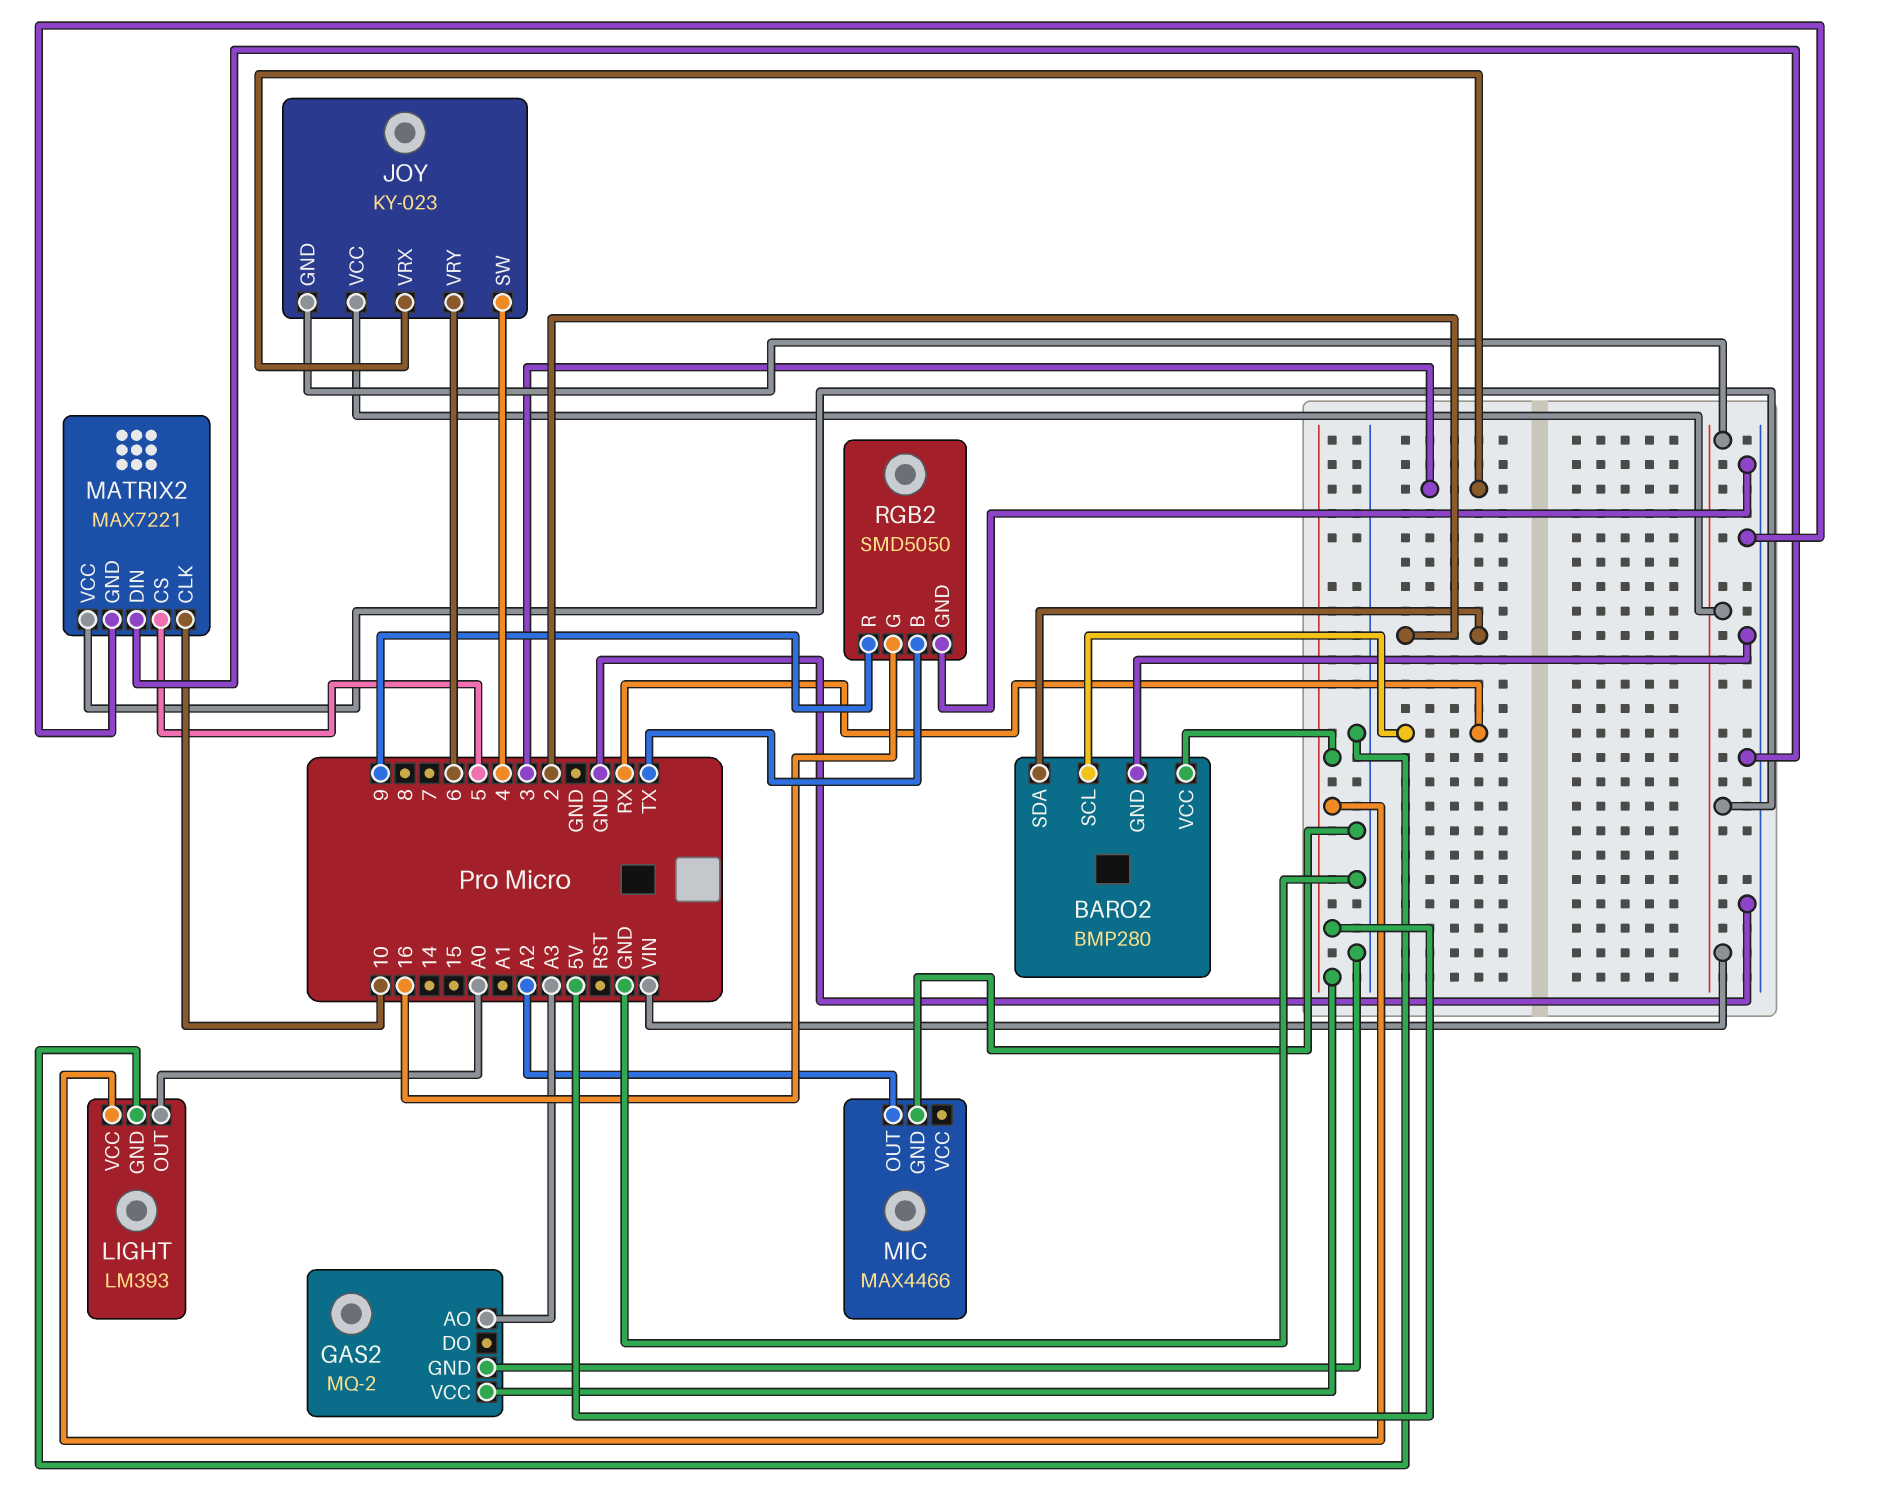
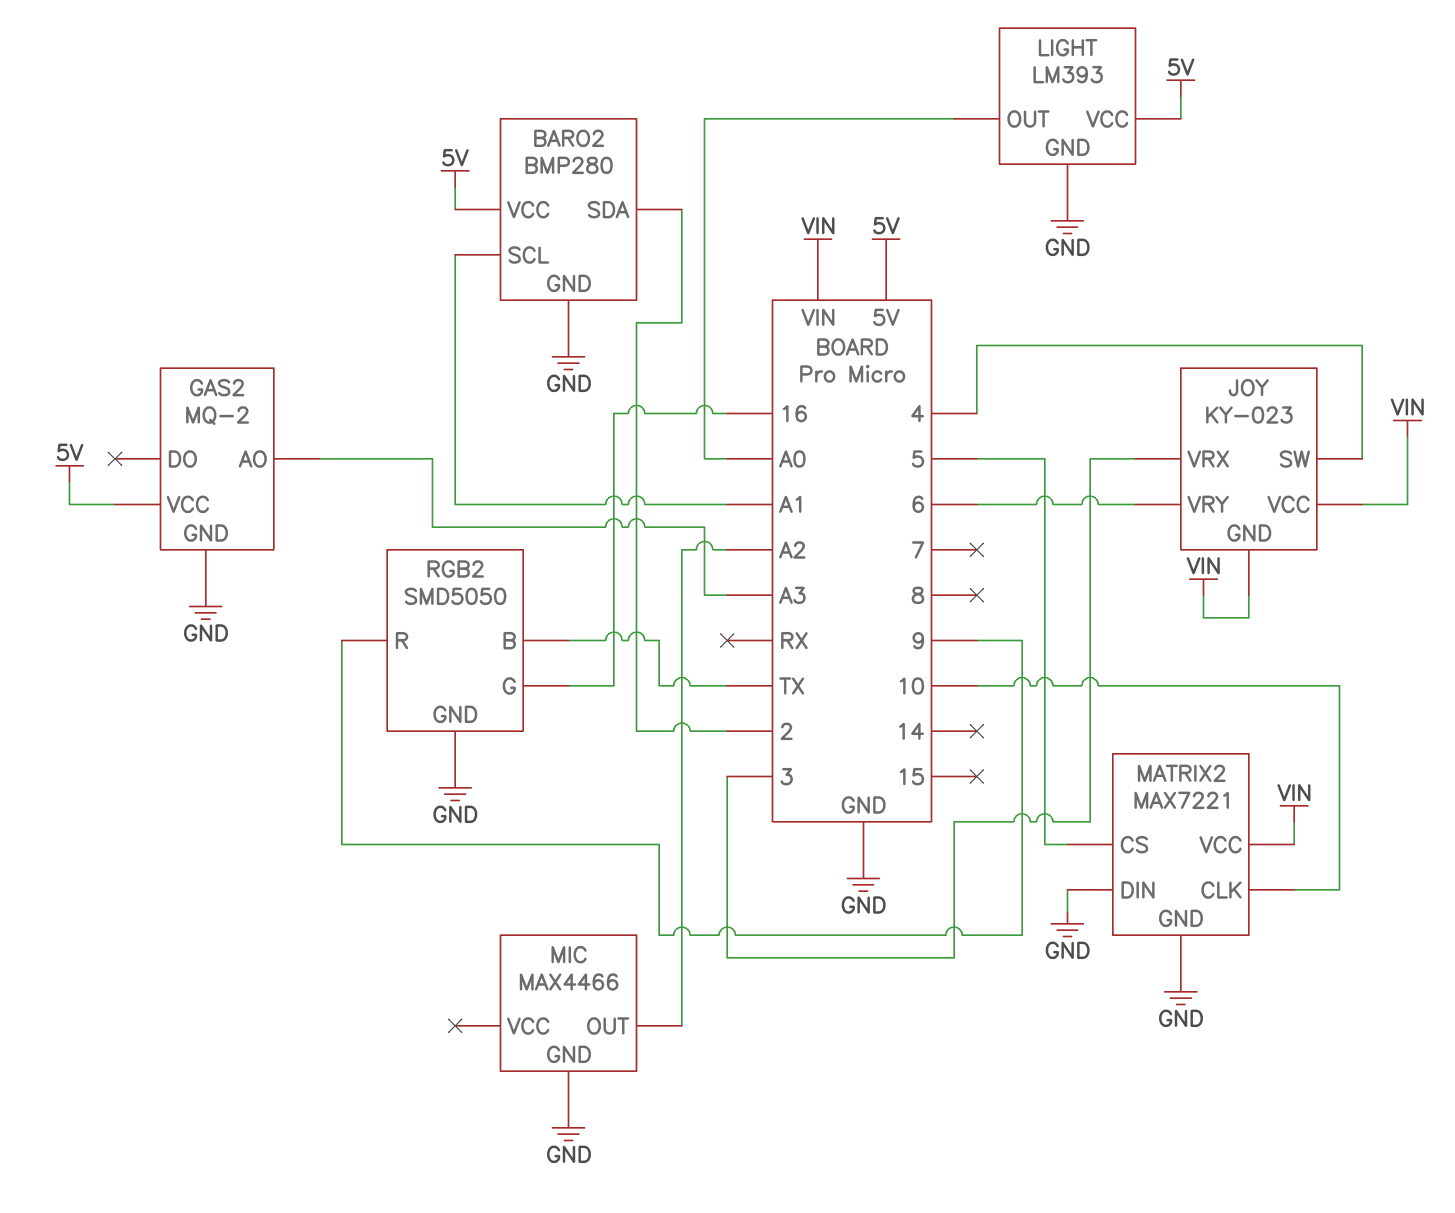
BARO2 pin SCL: RX -> A1

